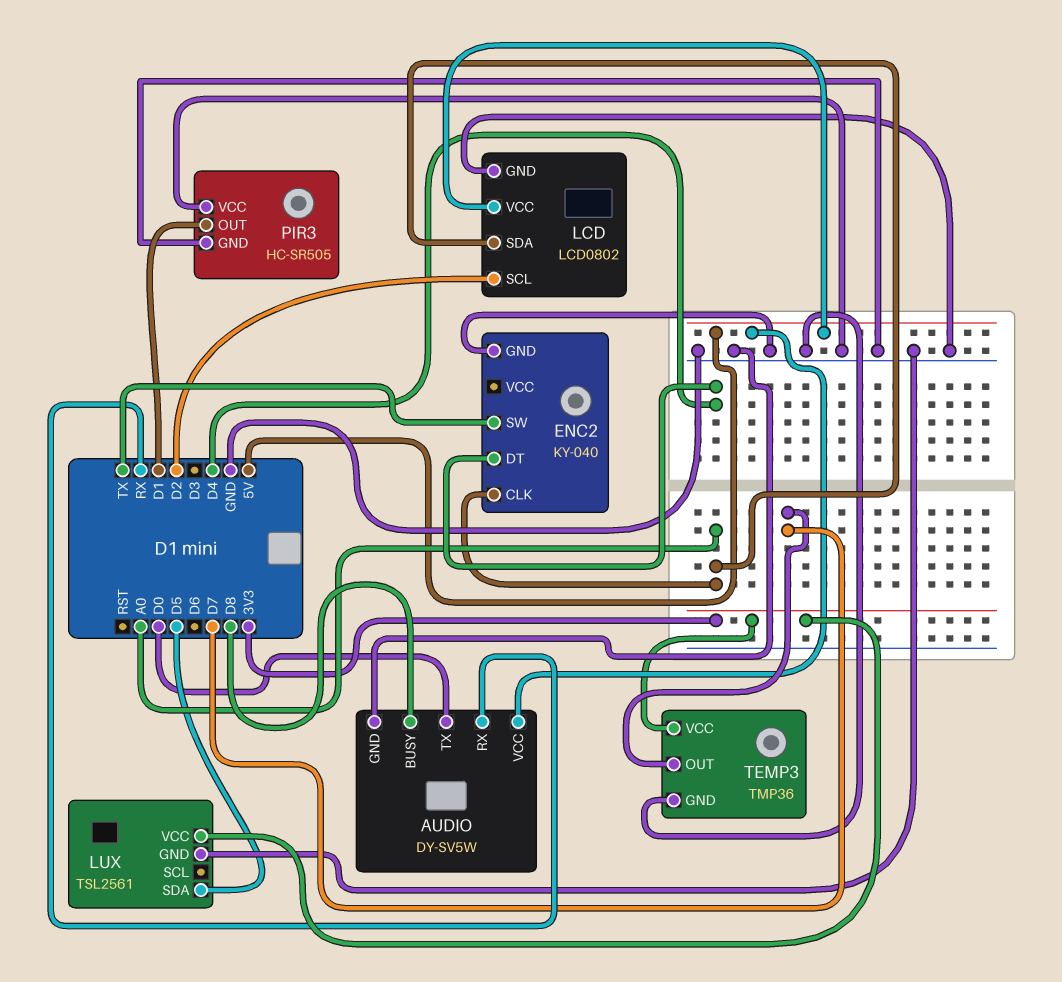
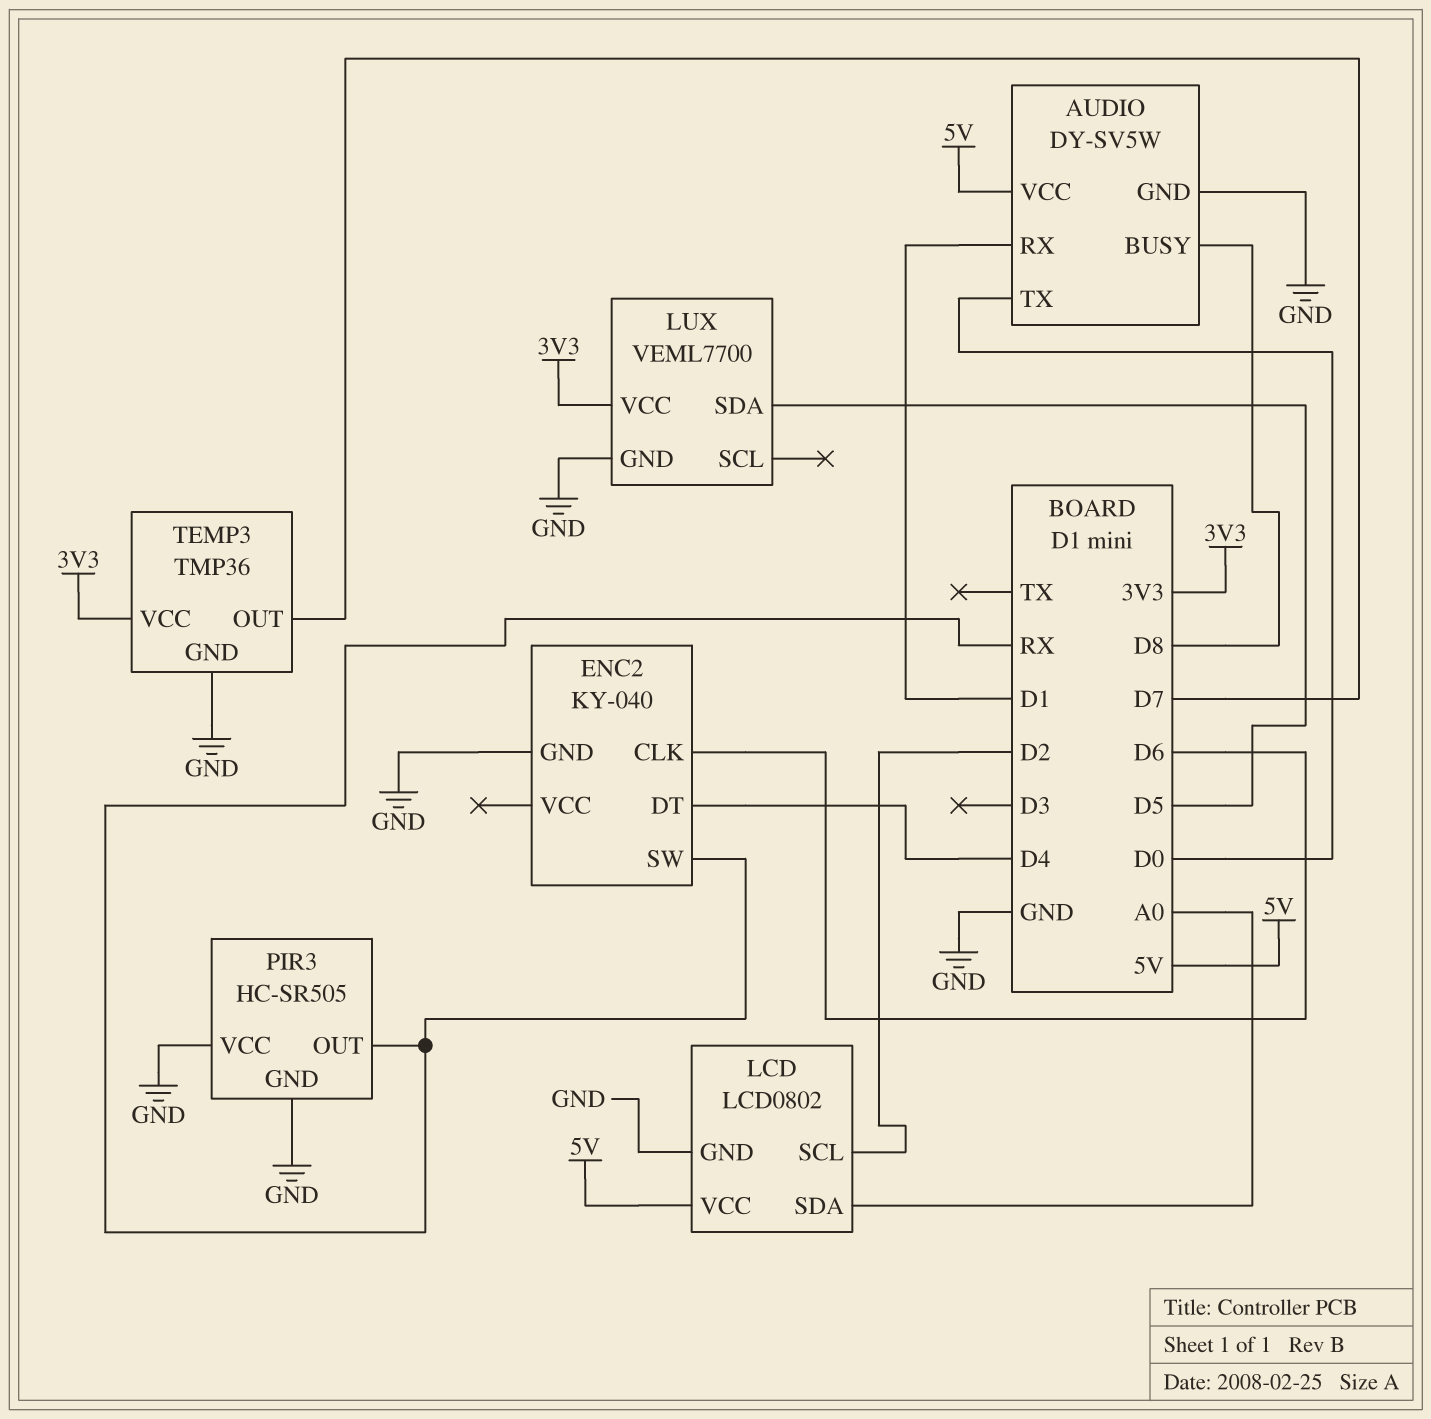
AUDIO pin RX: RX -> D1
ENC2 pin CLK: A0 -> D6
ENC2 pin SW: TX -> RX
LUX: TSL2561 -> VEML7700
PIR3 pin OUT: D1 -> RX

